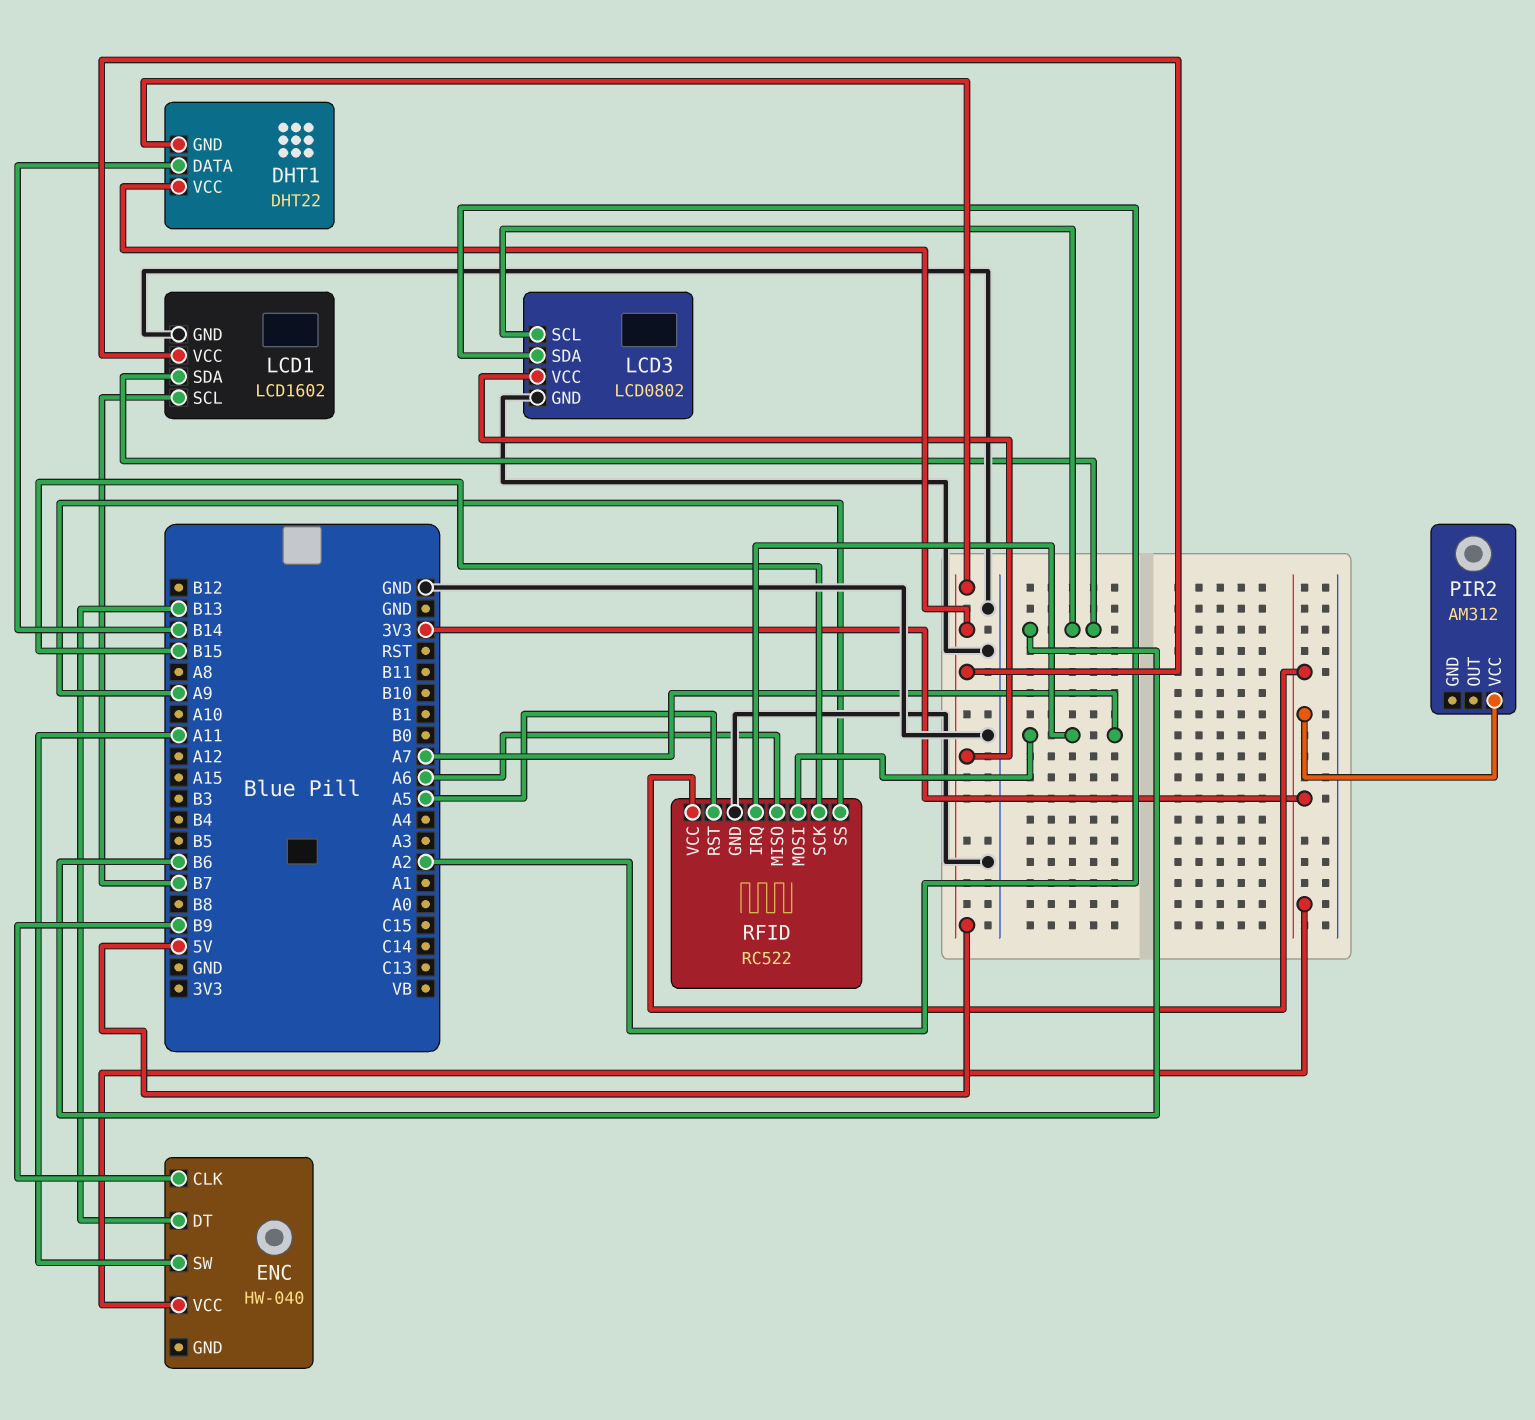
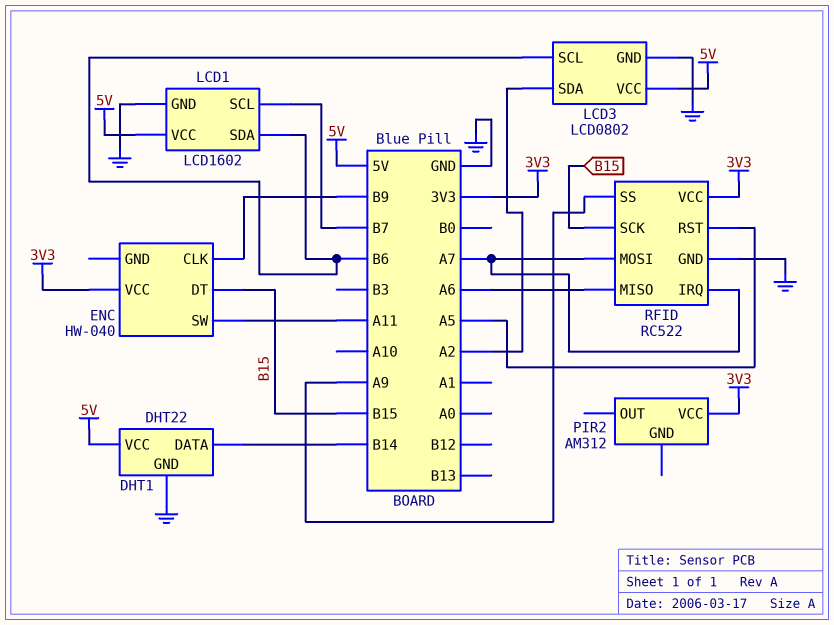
DHT1 pin GND: 5V -> GND
ENC pin DT: B13 -> B15

